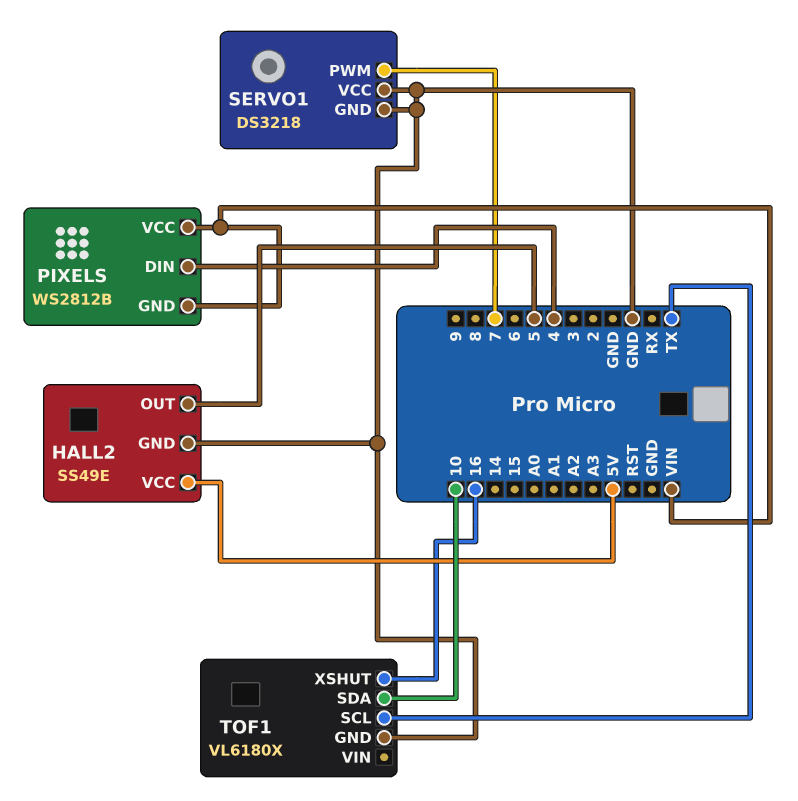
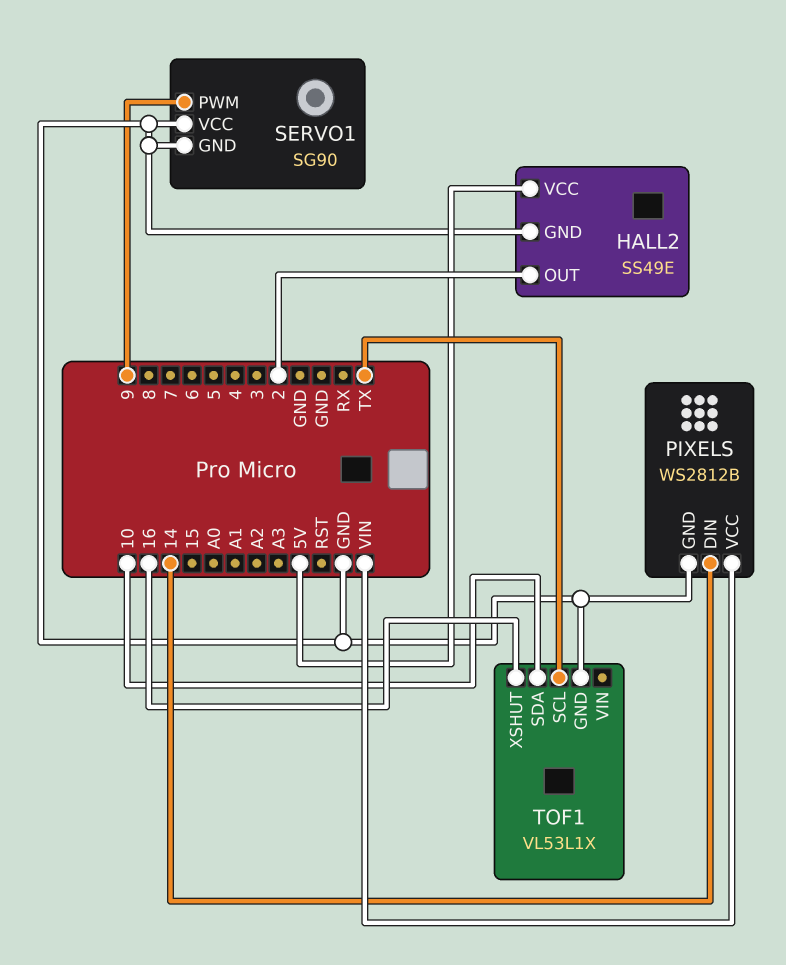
HALL2 pin OUT: 5 -> 2
PIXELS pin DIN: 4 -> 14
PIXELS pin GND: VIN -> GND
SERVO1: DS3218 -> SG90
SERVO1 pin PWM: 7 -> 9
TOF1: VL6180X -> VL53L1X

